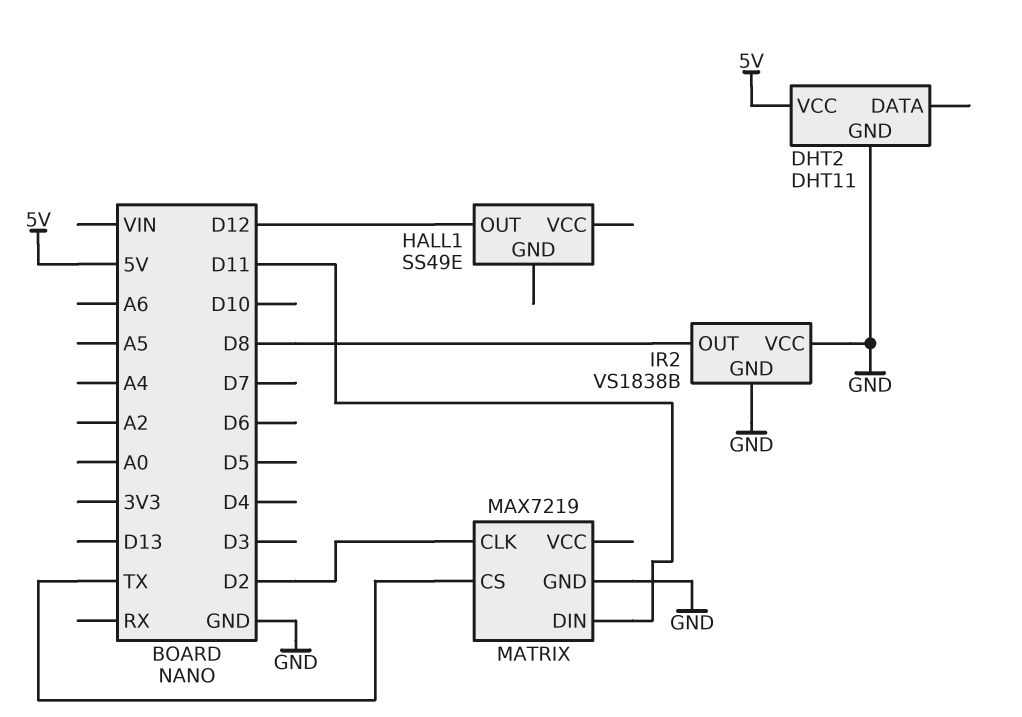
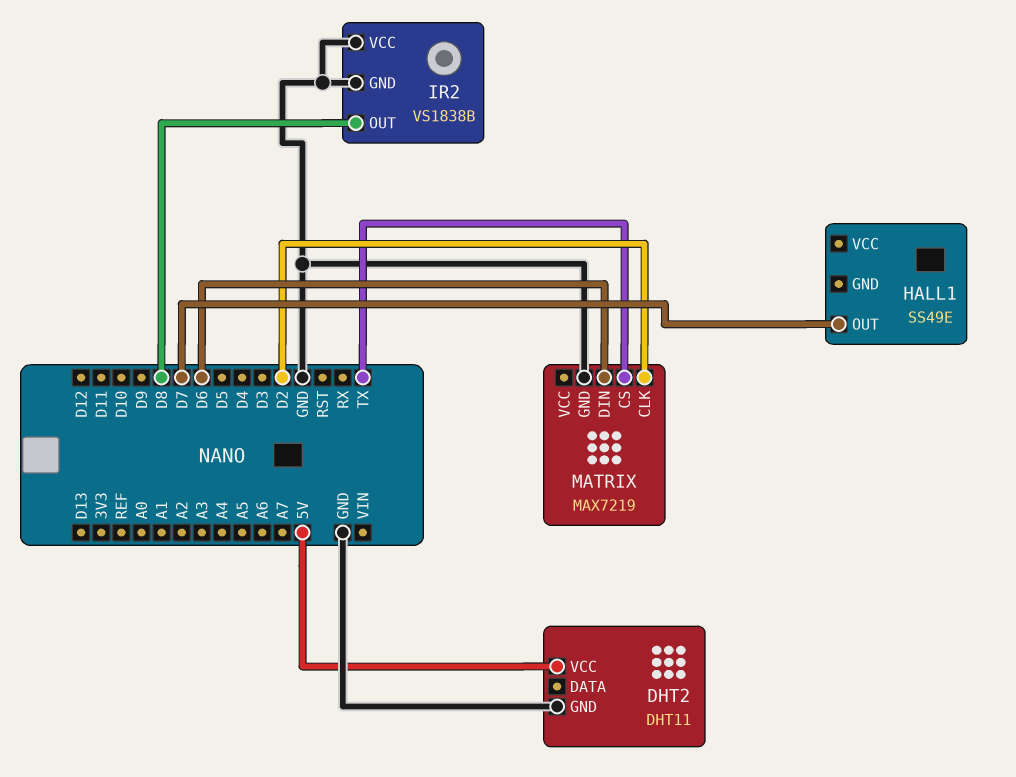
HALL1 pin OUT: D12 -> D7
MATRIX pin DIN: D11 -> D6

